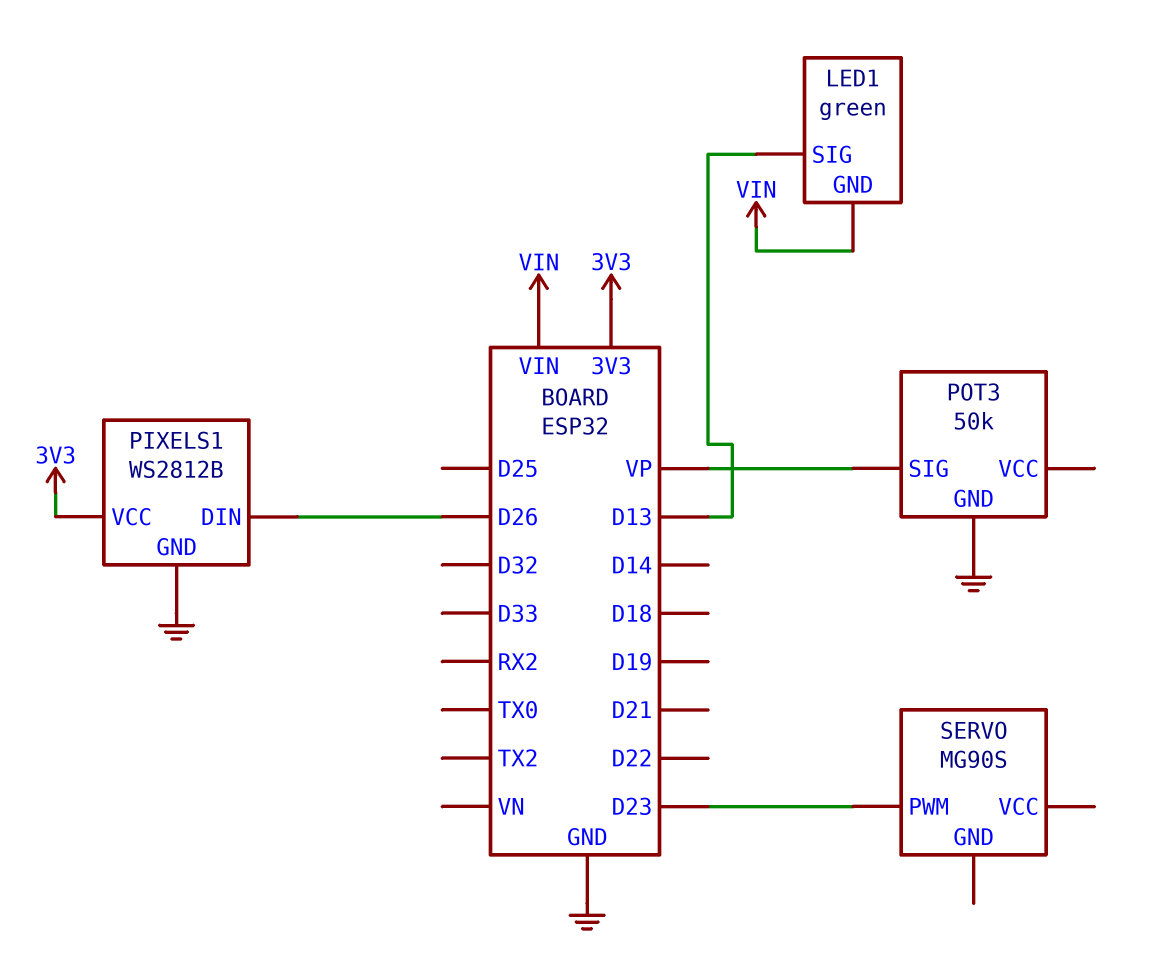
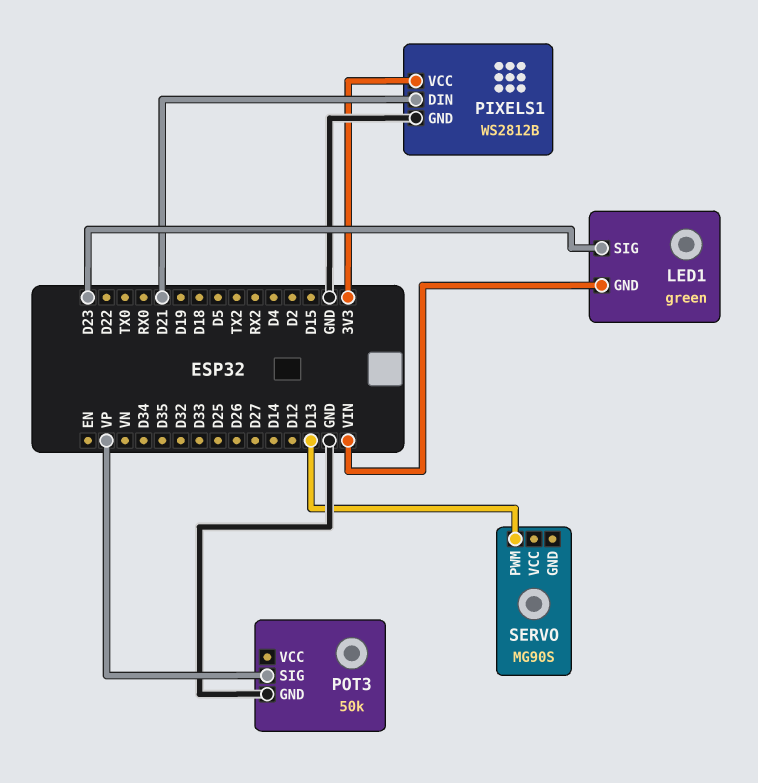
LED1 pin SIG: D13 -> D23
PIXELS1 pin DIN: D26 -> D21
SERVO pin PWM: D23 -> D13

